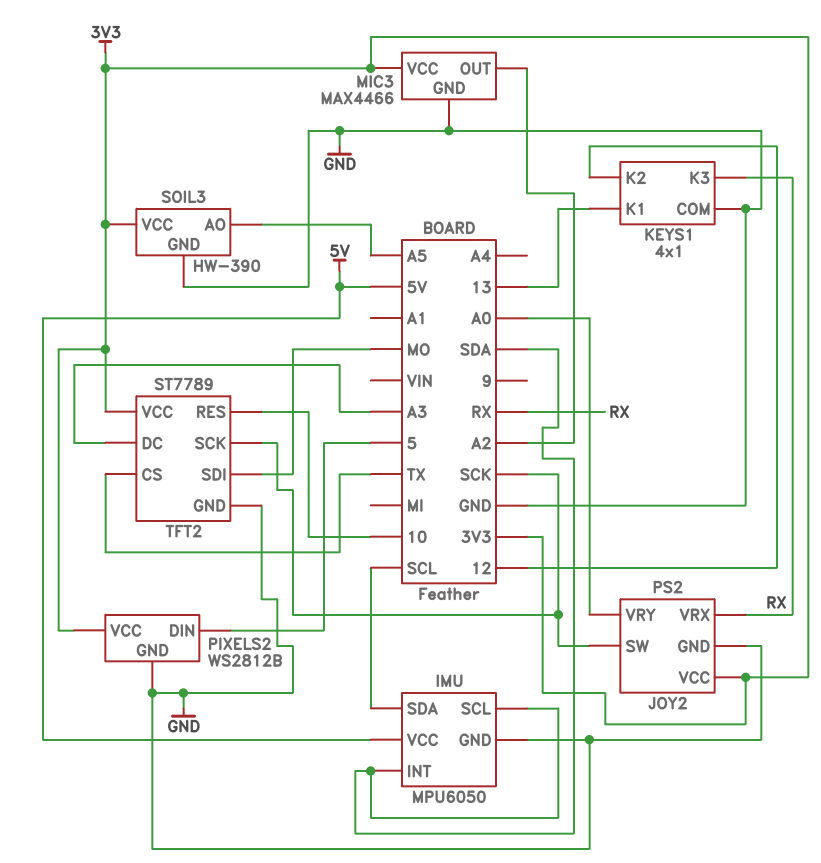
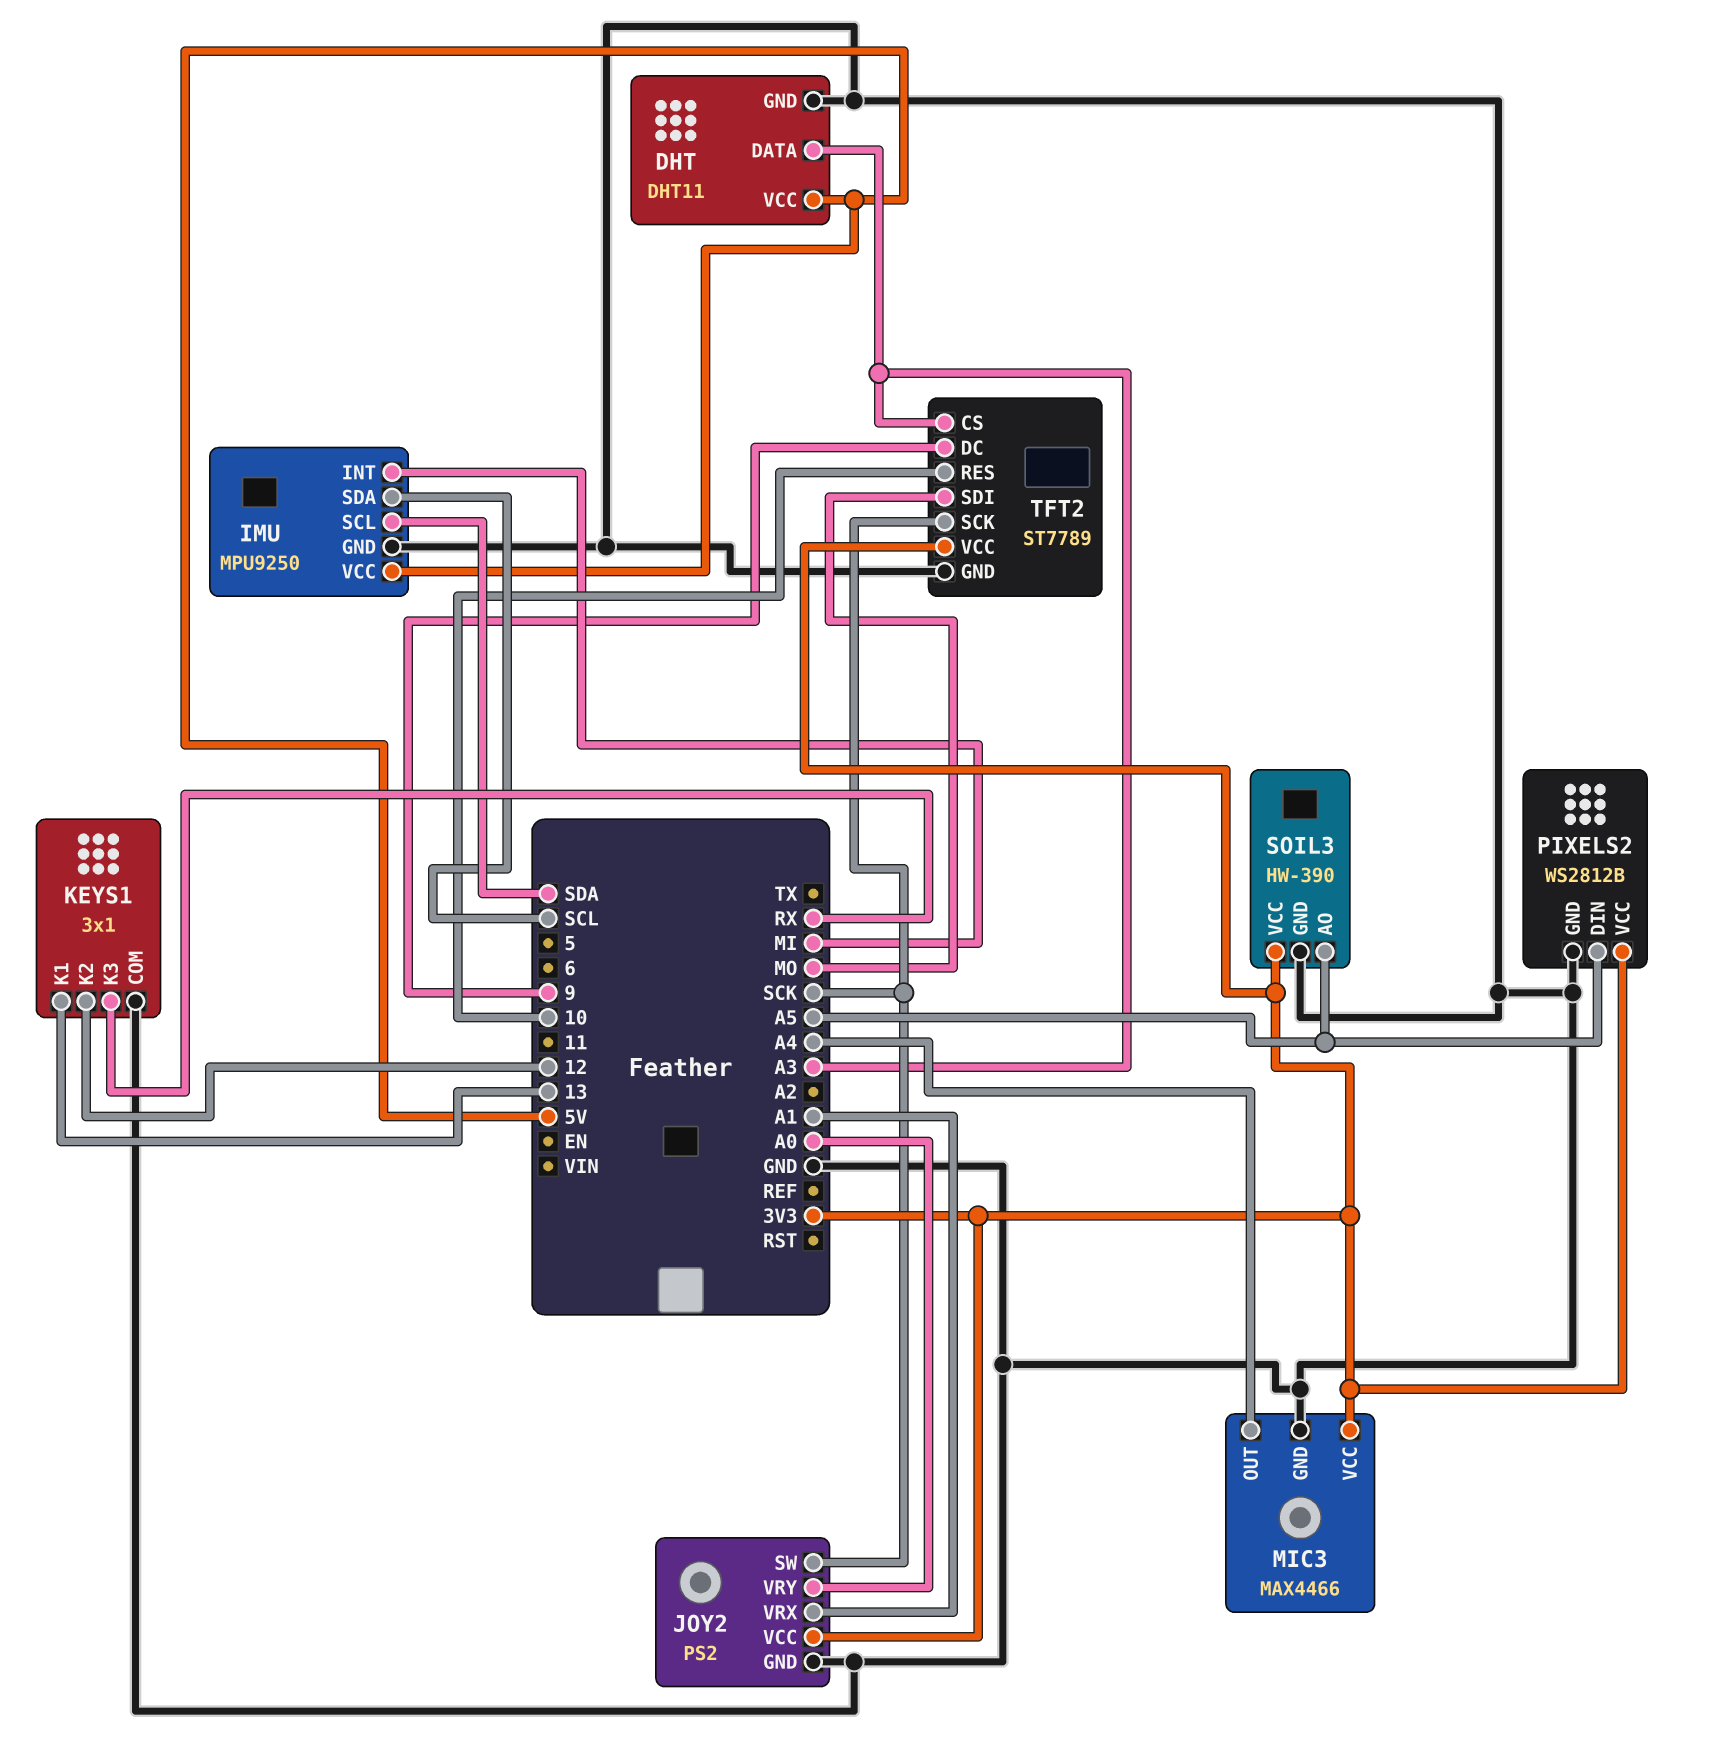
DHT: none -> DHT11
DHT pin DATA: none -> A3
DHT pin GND: none -> GND
DHT pin VCC: none -> 5V
IMU: MPU6050 -> MPU9250
IMU pin INT: SDA -> MI
JOY2 pin VRX: RX -> A1
KEYS1: 4x1 -> 3x1
MIC3 pin OUT: A2 -> A4
PIXELS2 pin DIN: 5 -> A5
TFT2 pin CS: TX -> A3
TFT2 pin DC: A3 -> 9

